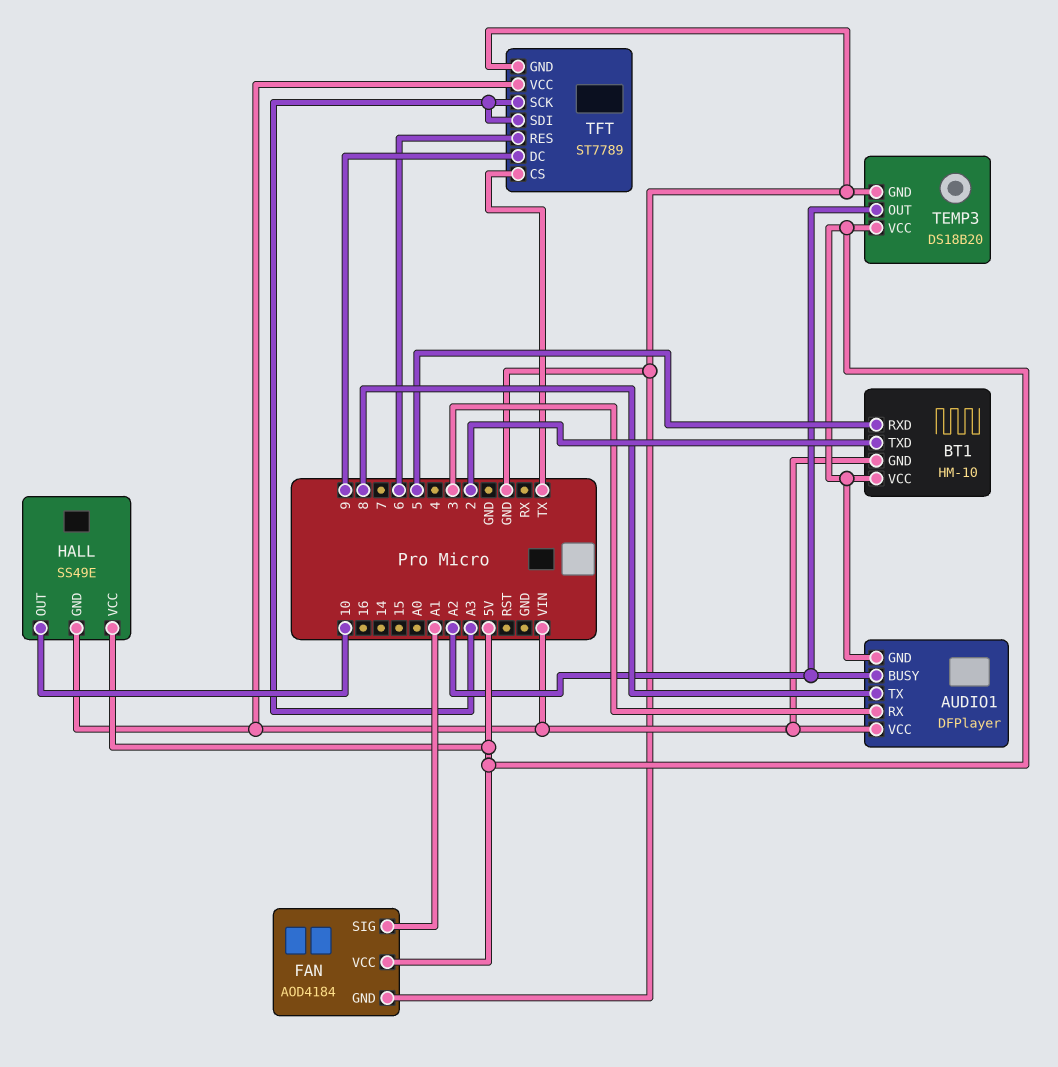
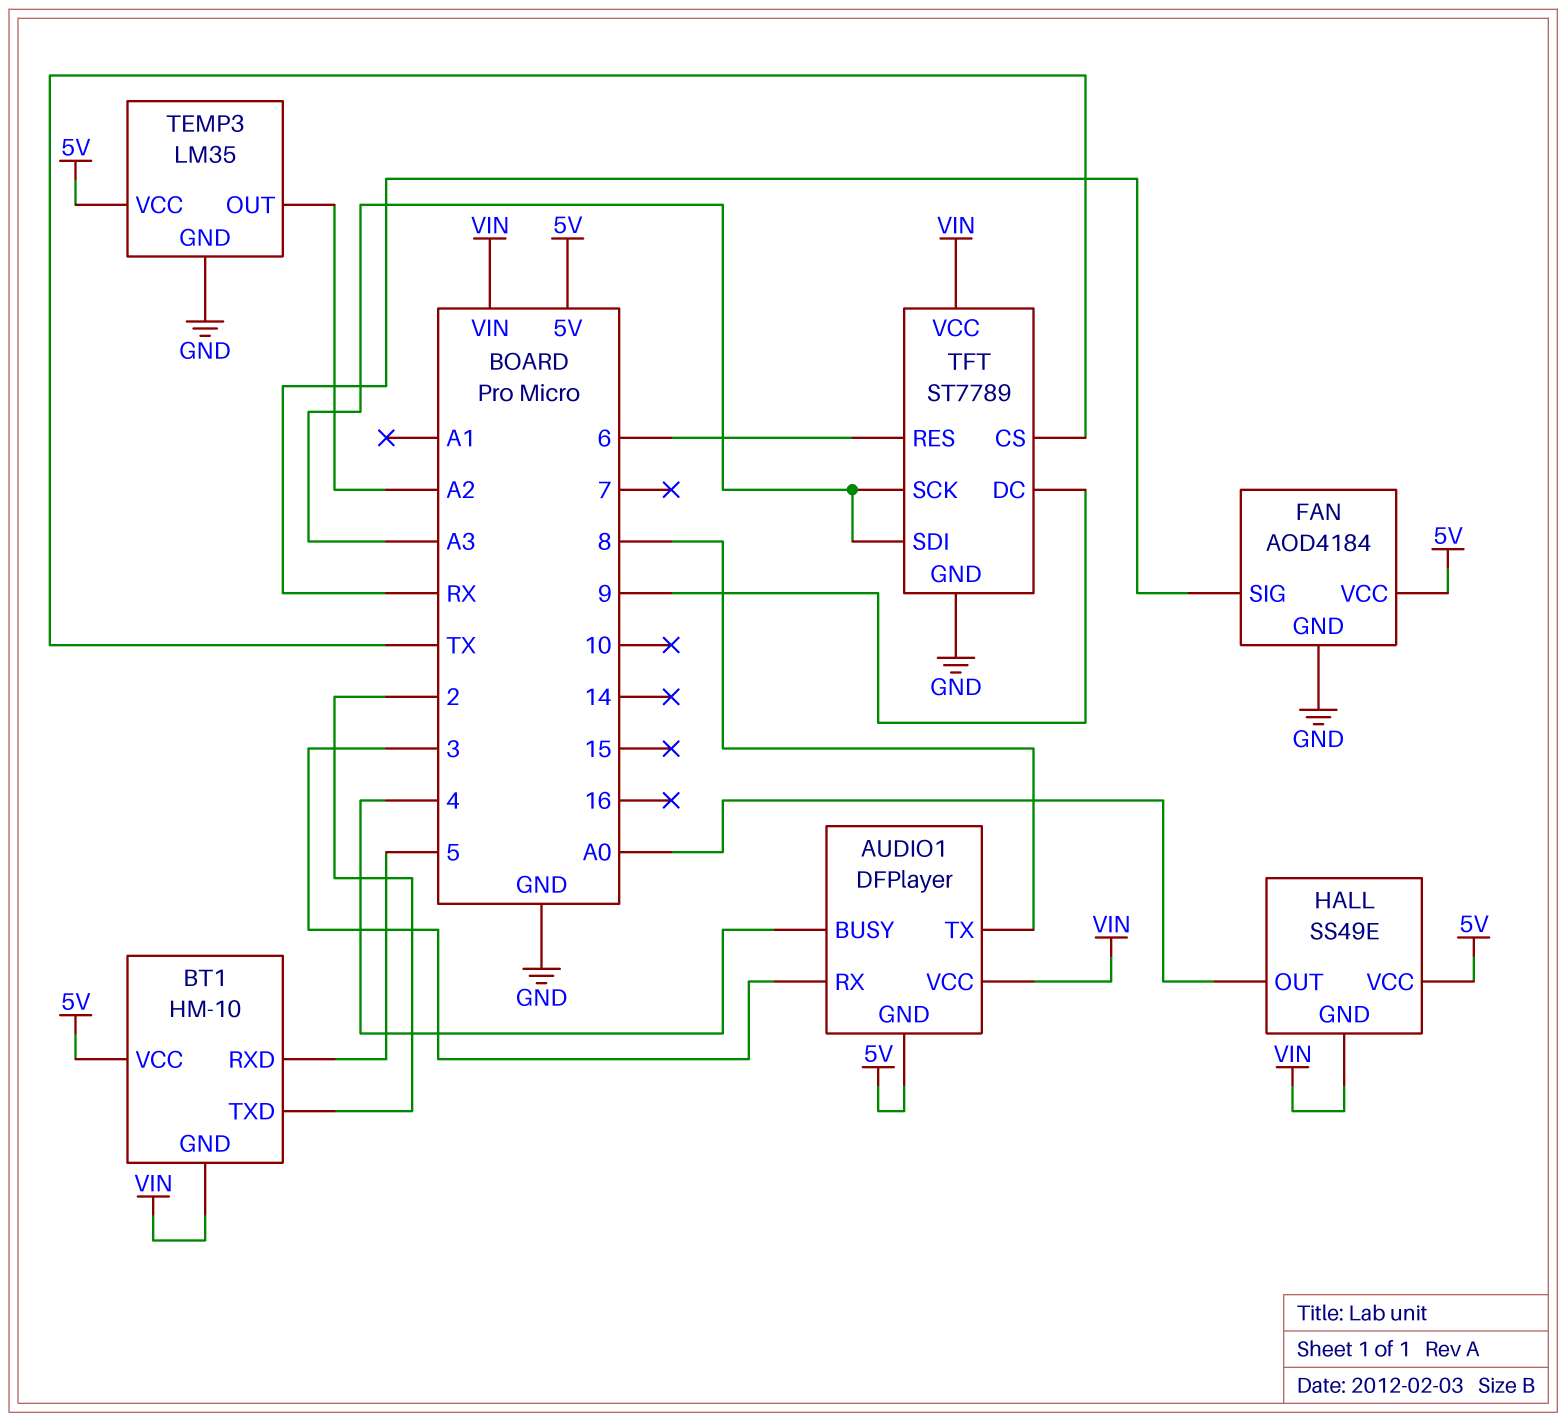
AUDIO1 pin BUSY: A2 -> 4
FAN pin SIG: A1 -> RX
HALL pin OUT: 10 -> A0
TEMP3: DS18B20 -> LM35

